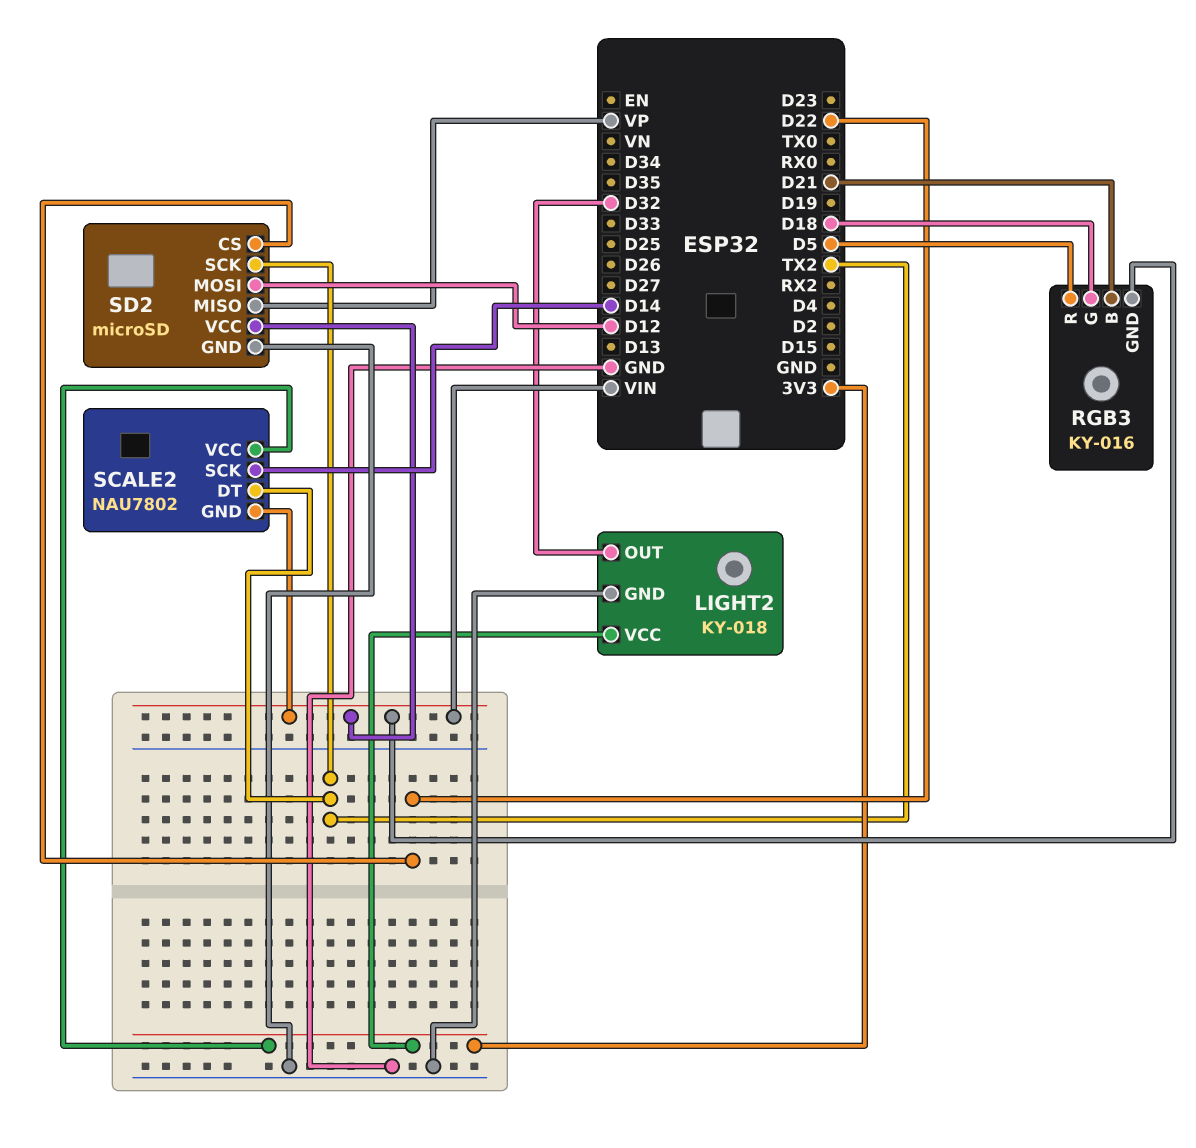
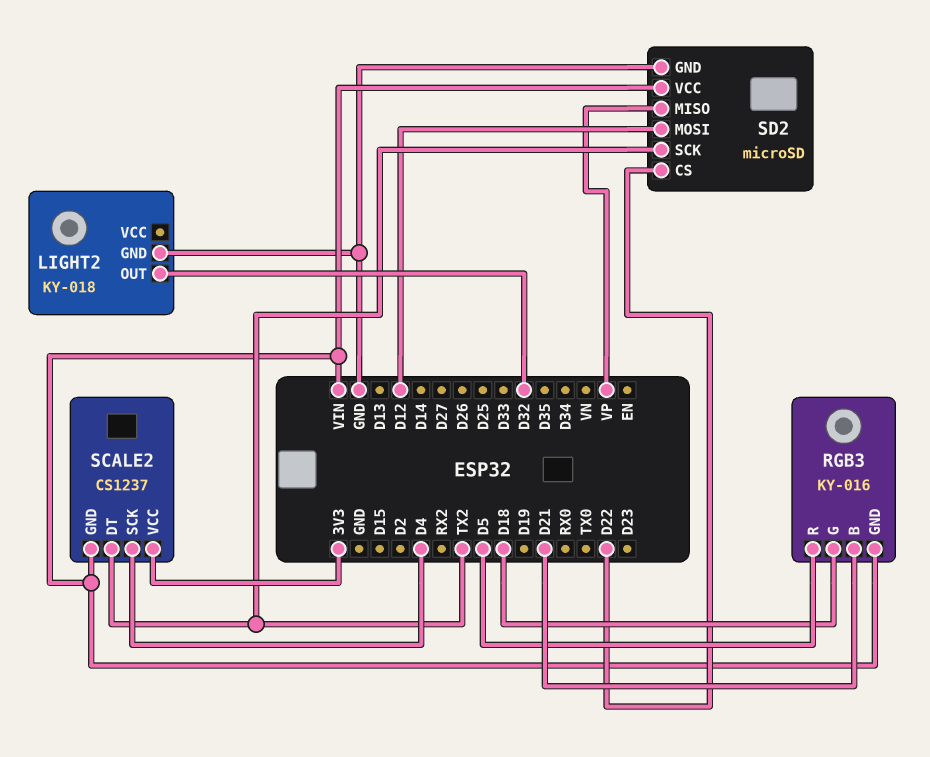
LIGHT2 pin VCC: 3V3 -> none
SCALE2: NAU7802 -> CS1237
SCALE2 pin SCK: D14 -> D4

